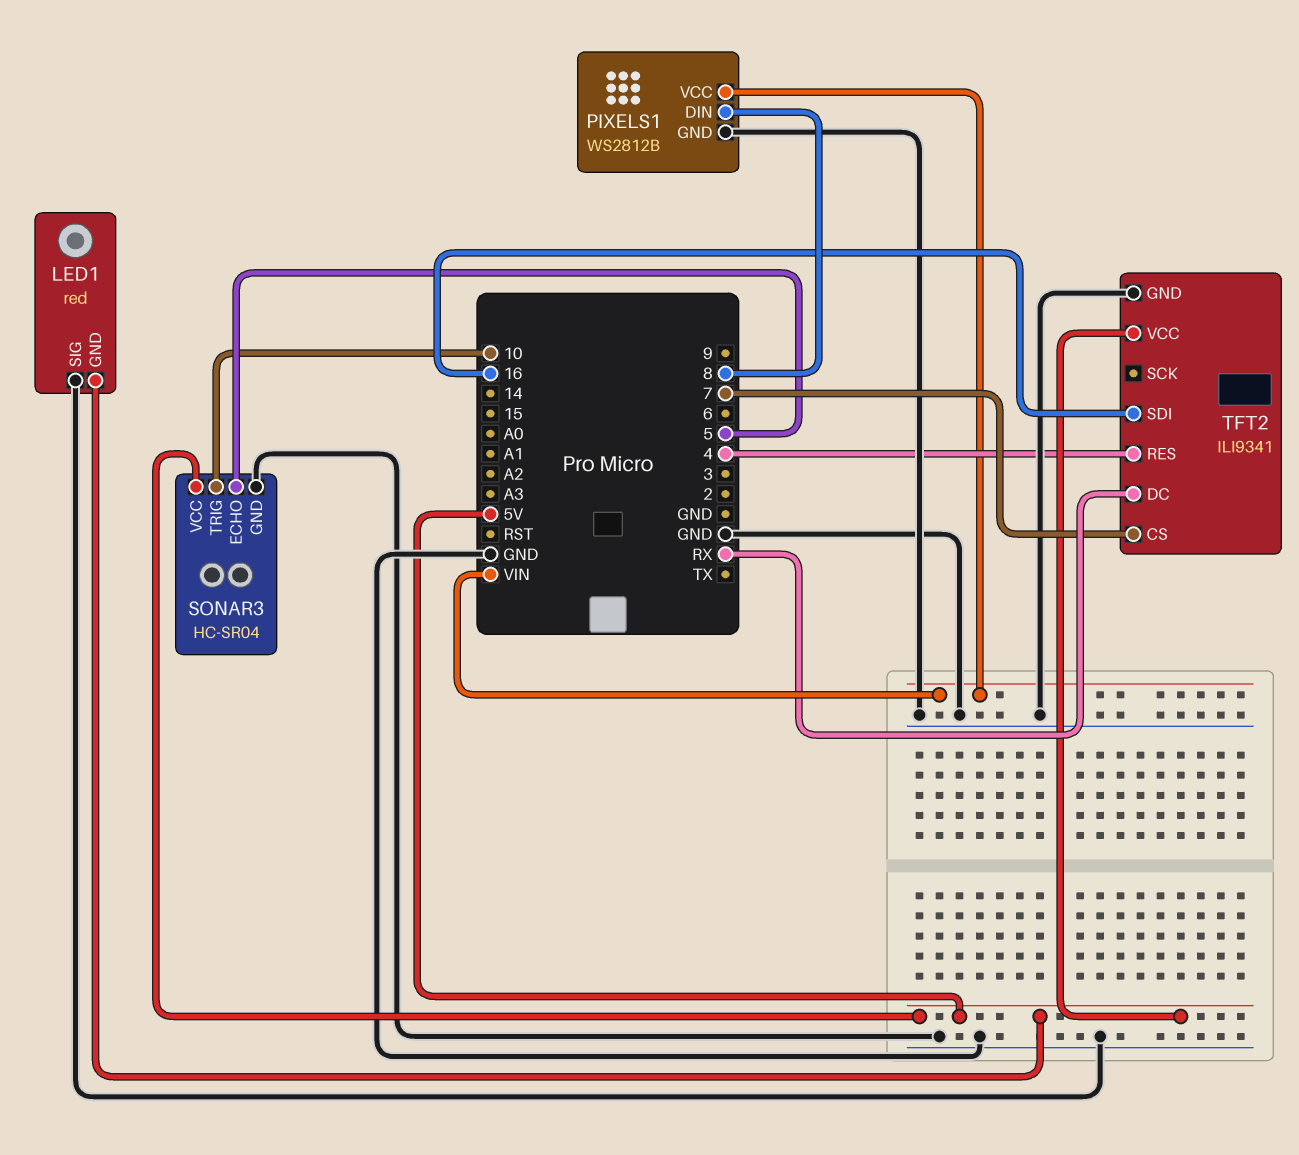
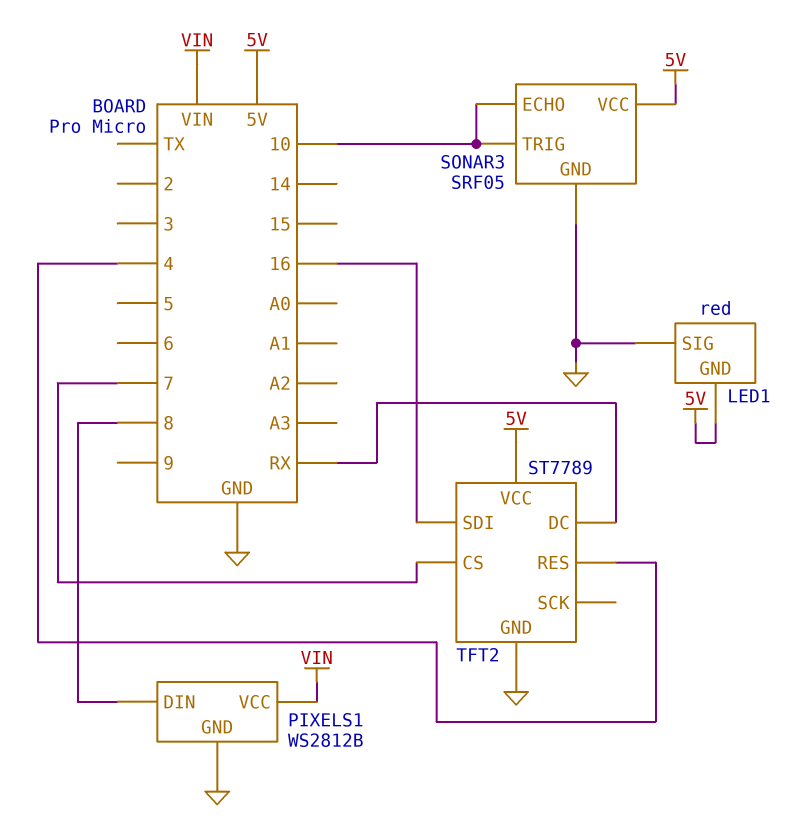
SONAR3: HC-SR04 -> SRF05
SONAR3 pin ECHO: 5 -> 10
TFT2: ILI9341 -> ST7789

